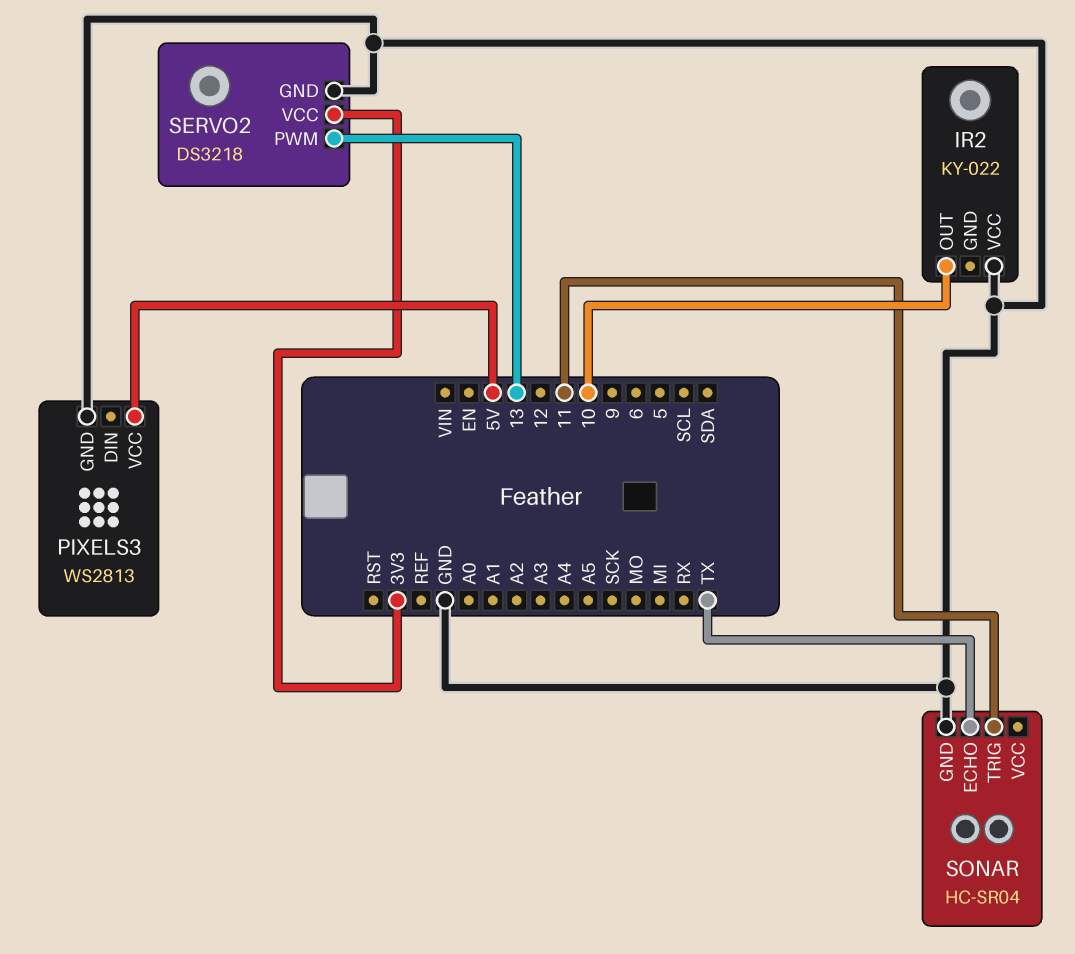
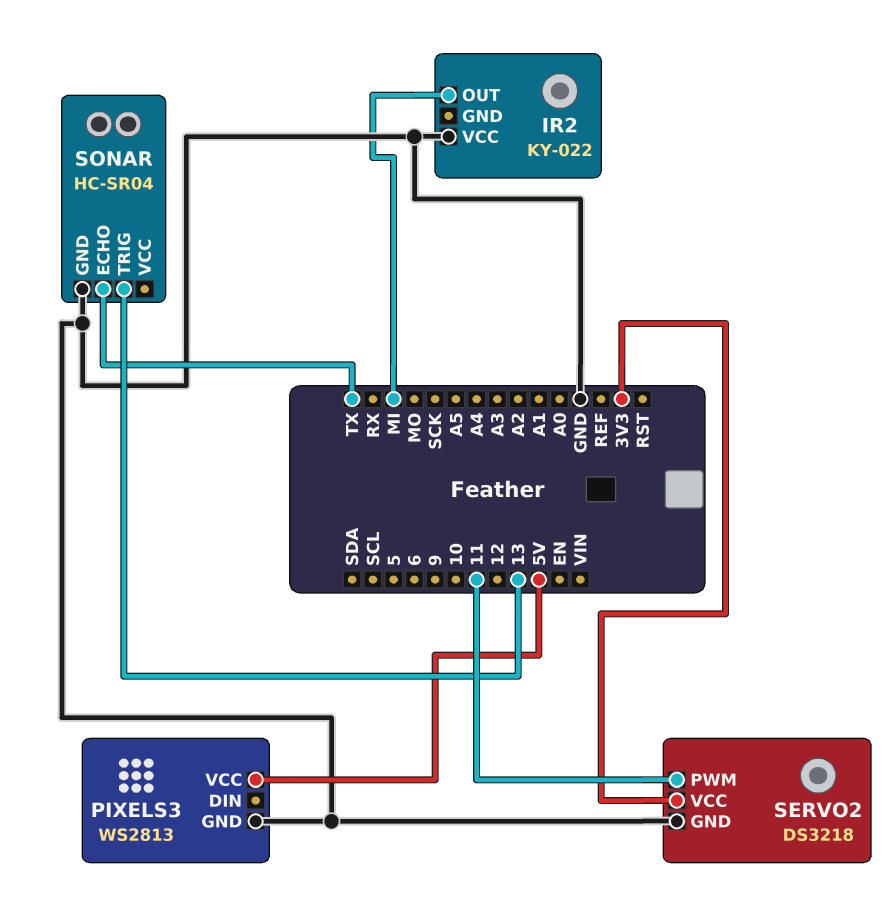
IR2 pin OUT: 10 -> MI
SERVO2 pin PWM: 13 -> 11
SONAR pin TRIG: 11 -> 13

